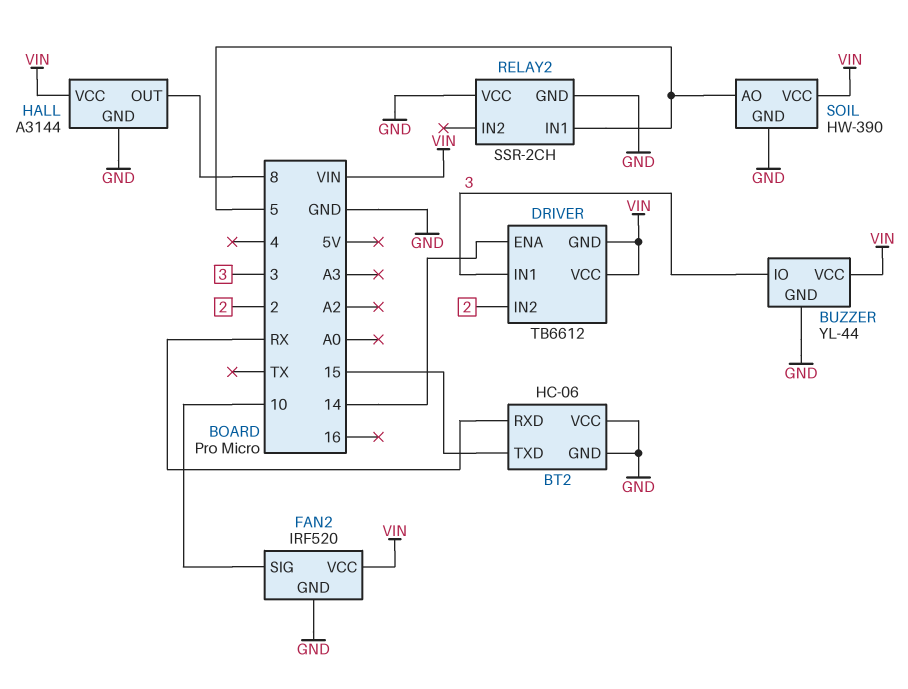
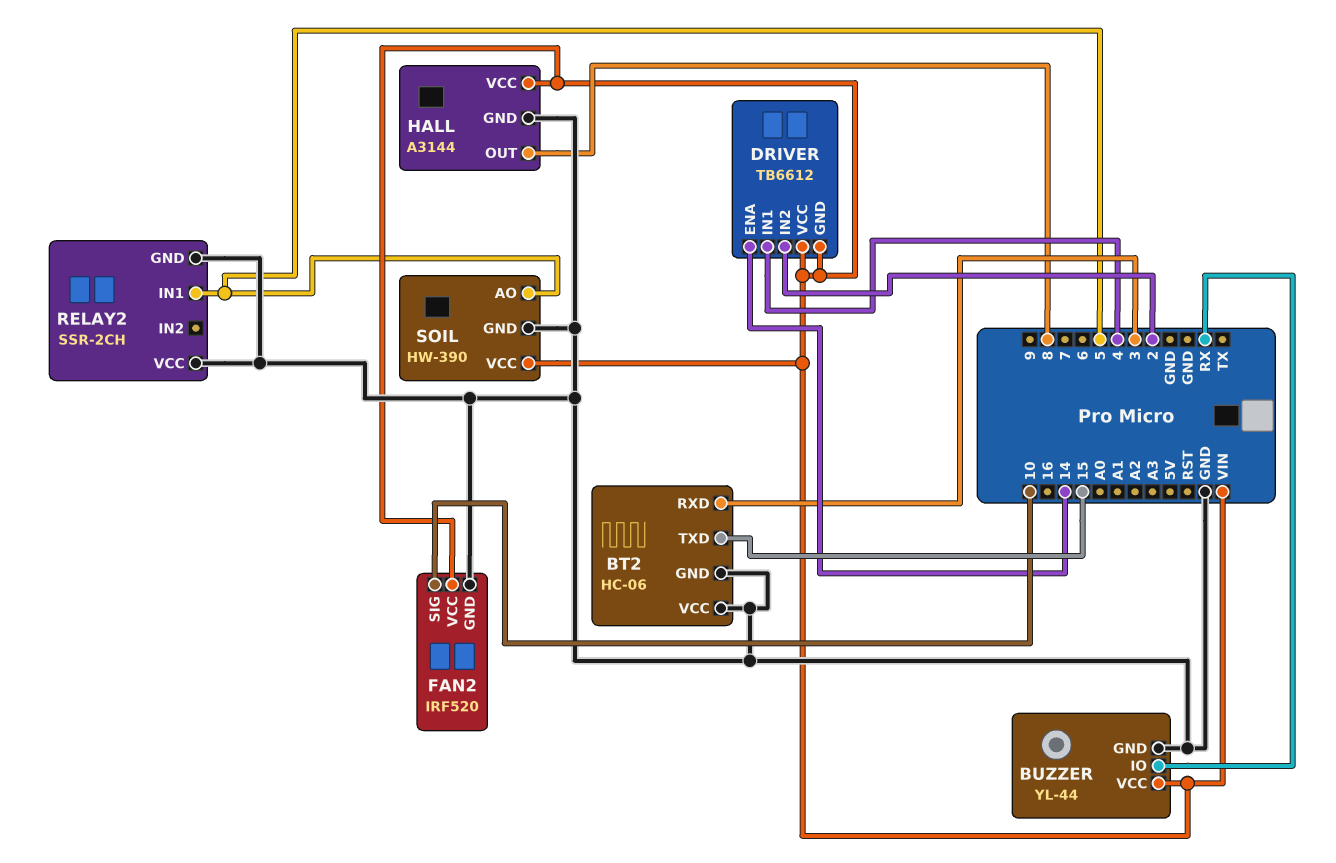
BT2 pin RXD: RX -> 3
BUZZER pin IO: 3 -> RX
DRIVER pin IN1: 3 -> 4

